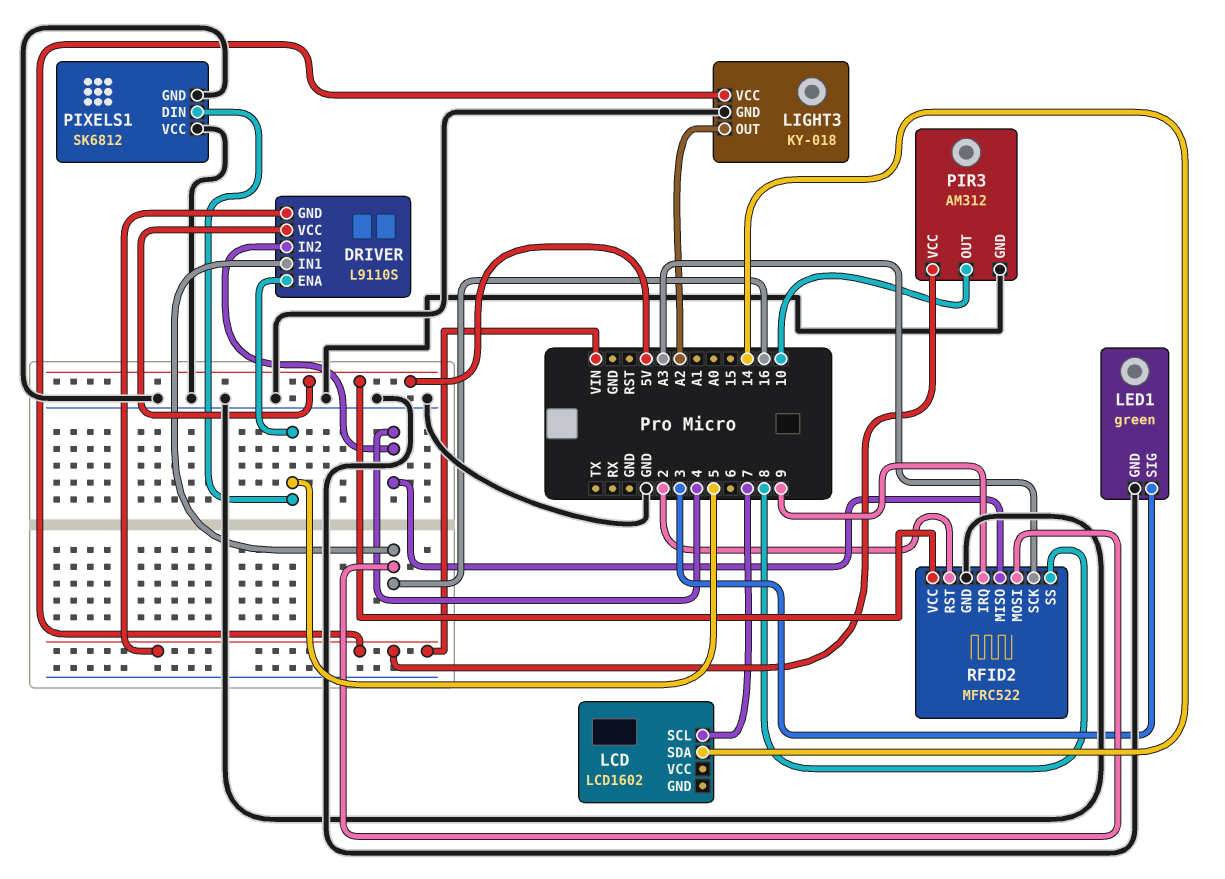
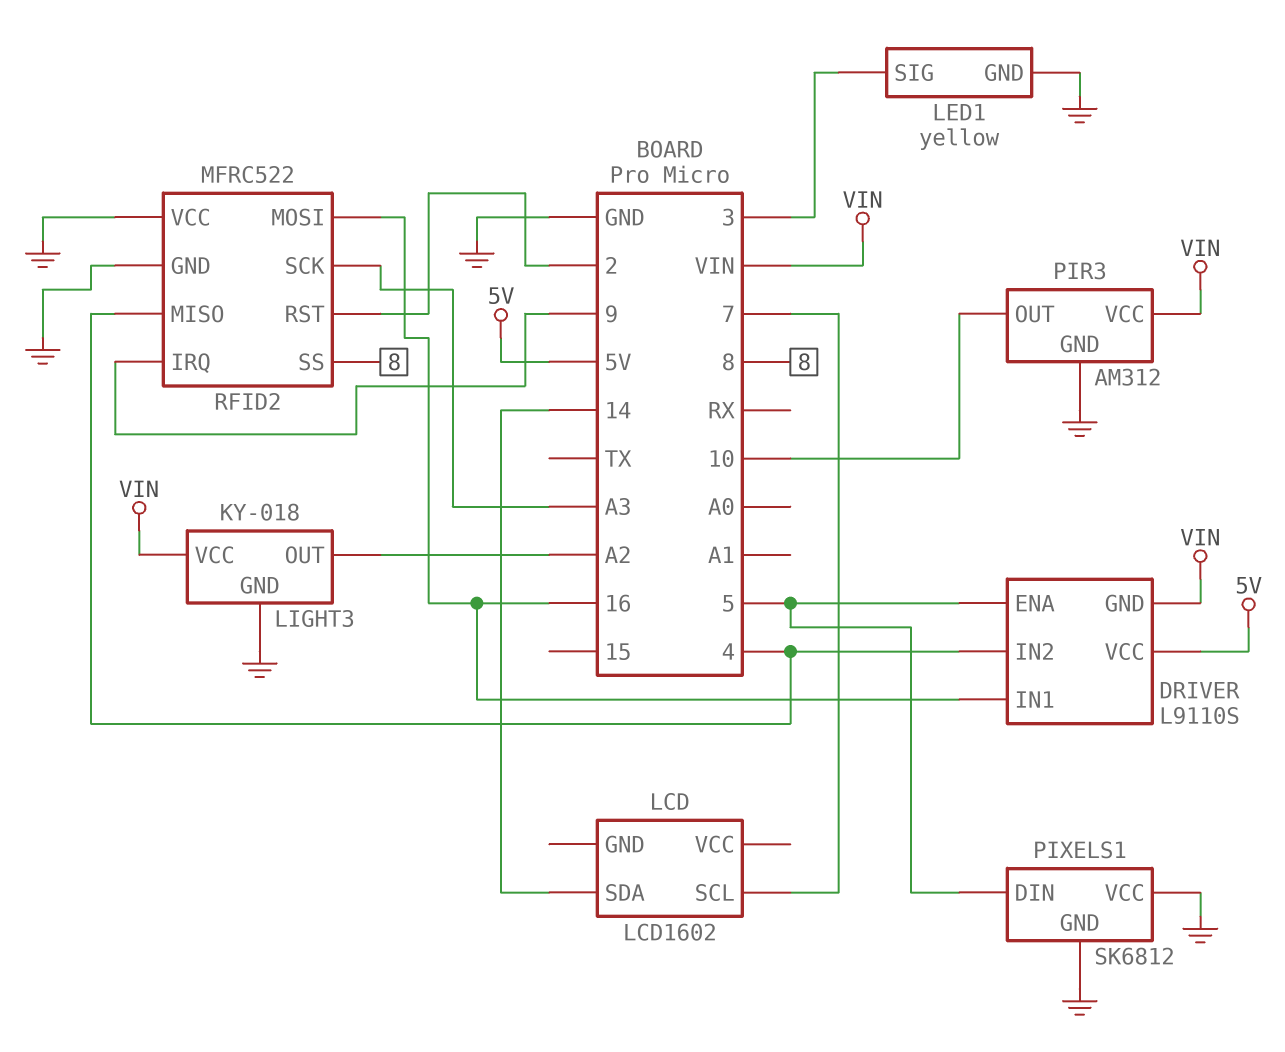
LED1: green -> yellow
RFID2 pin VCC: 5V -> GND

